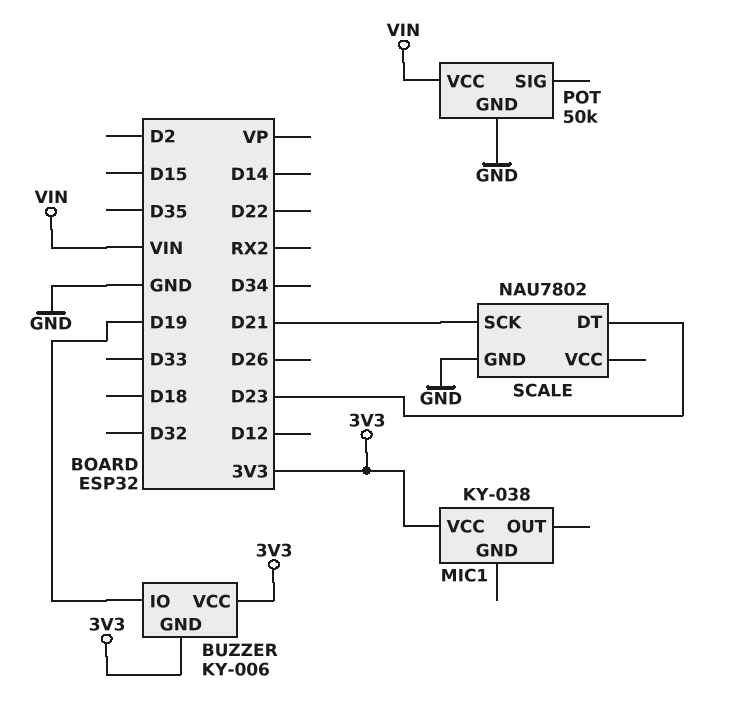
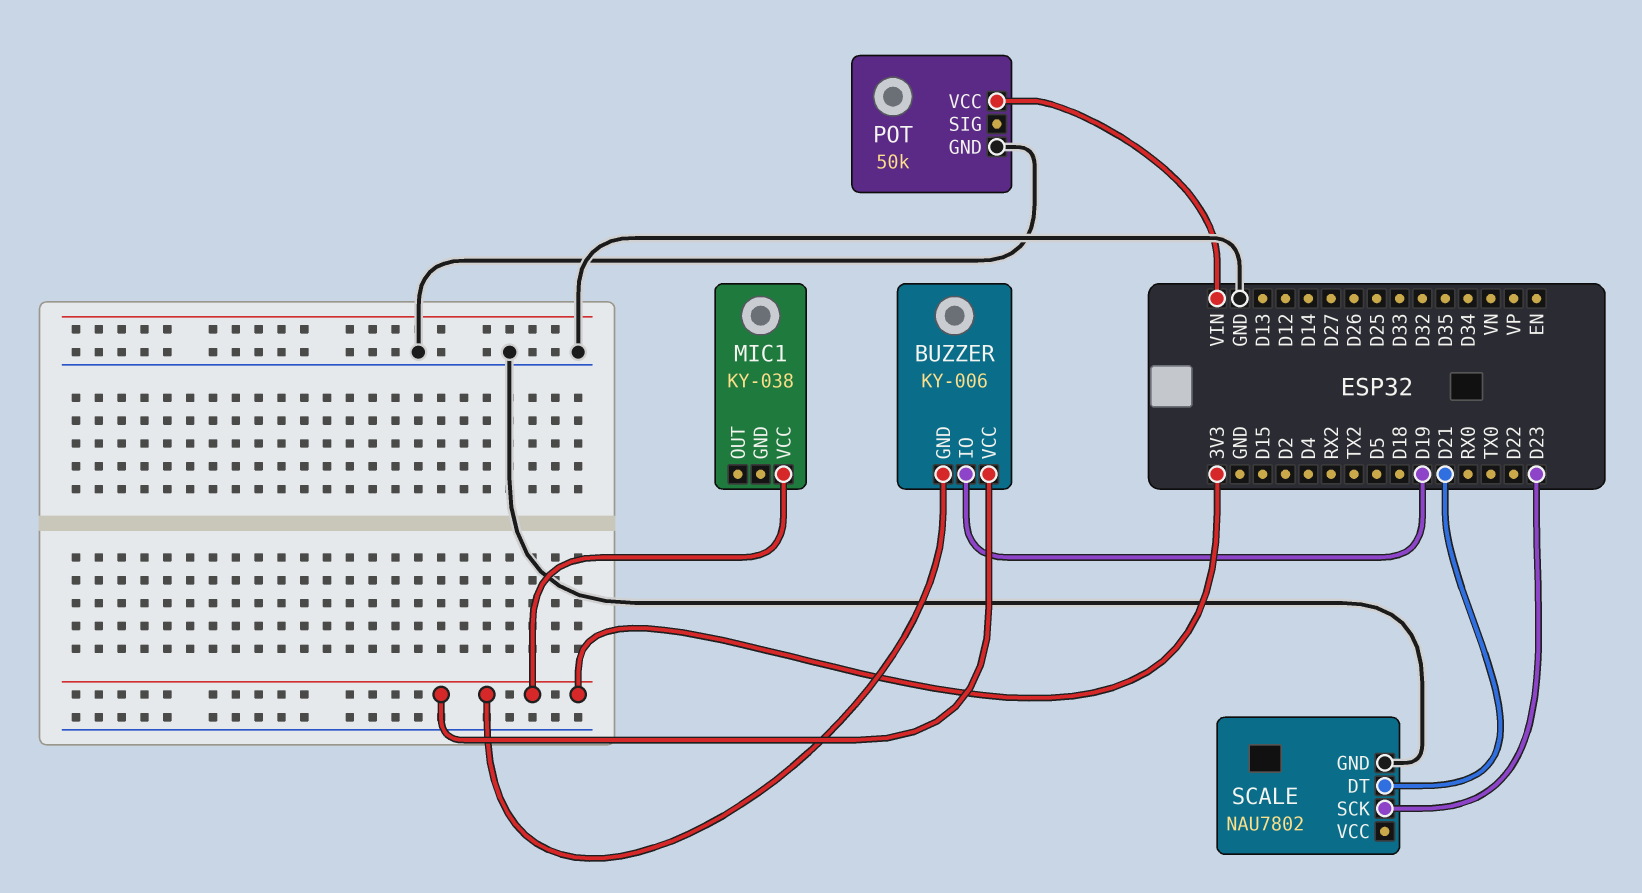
SCALE pin DT: D23 -> D21
SCALE pin SCK: D21 -> D23

